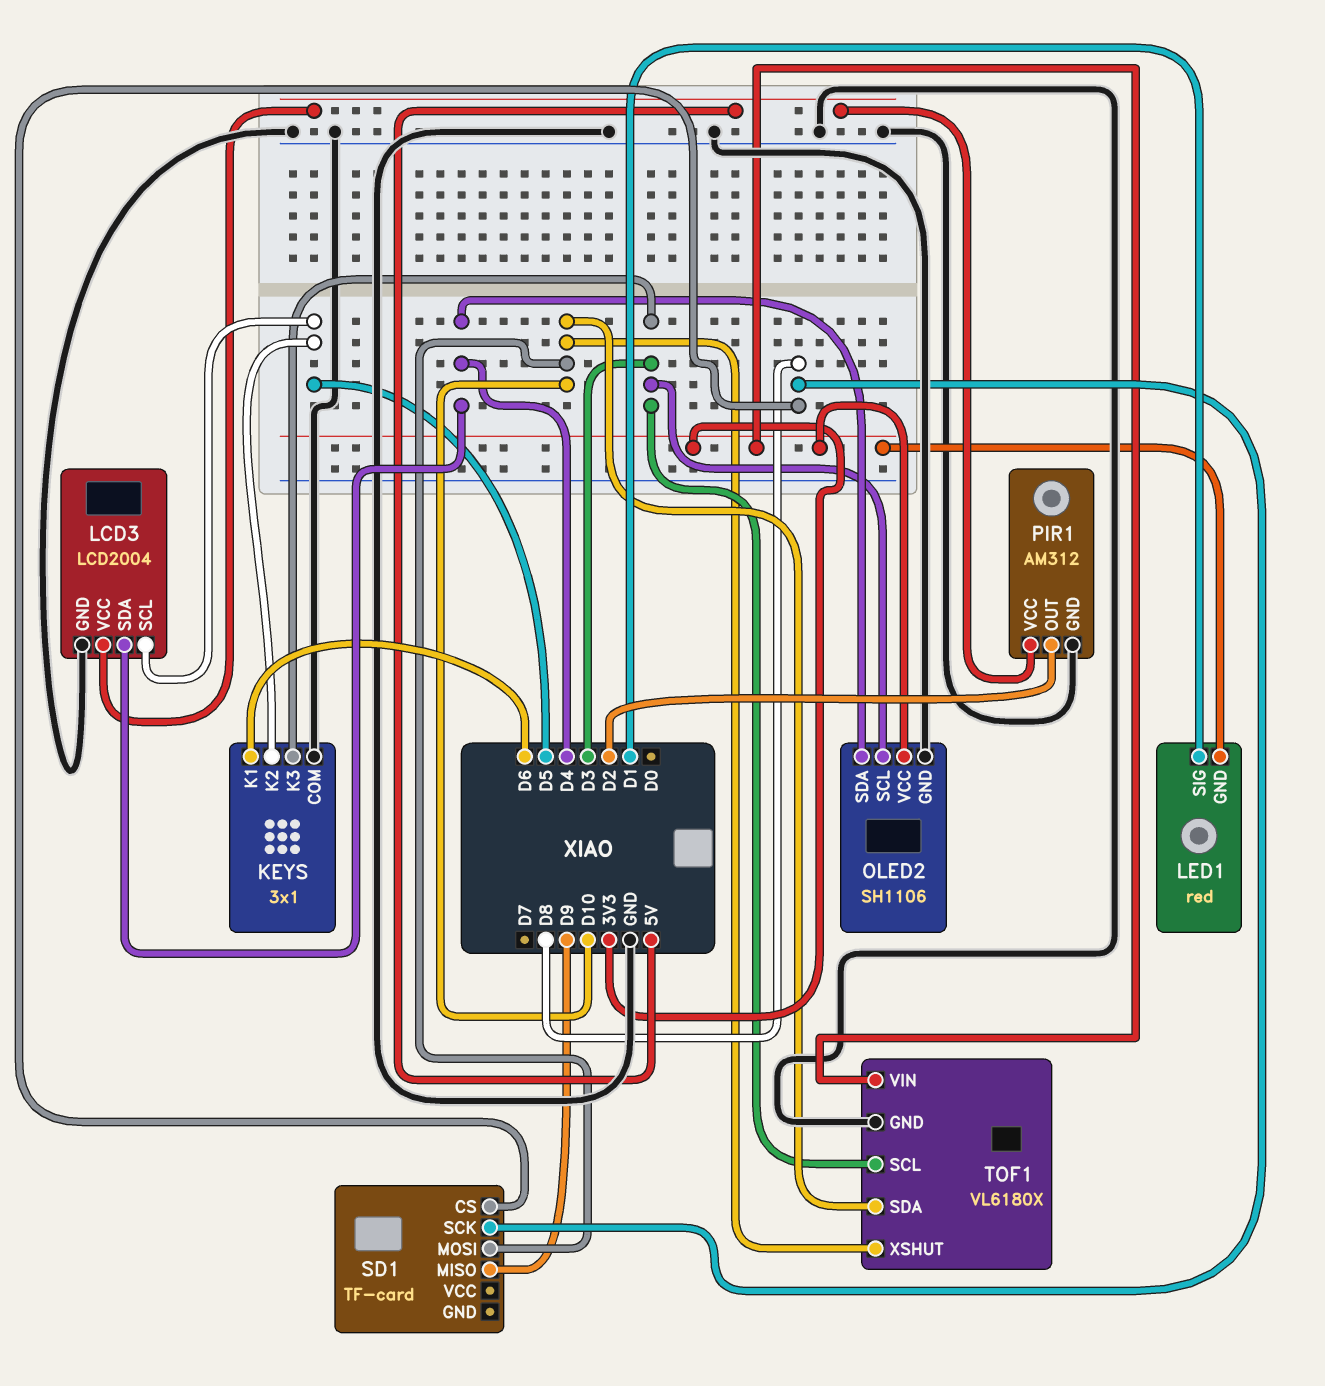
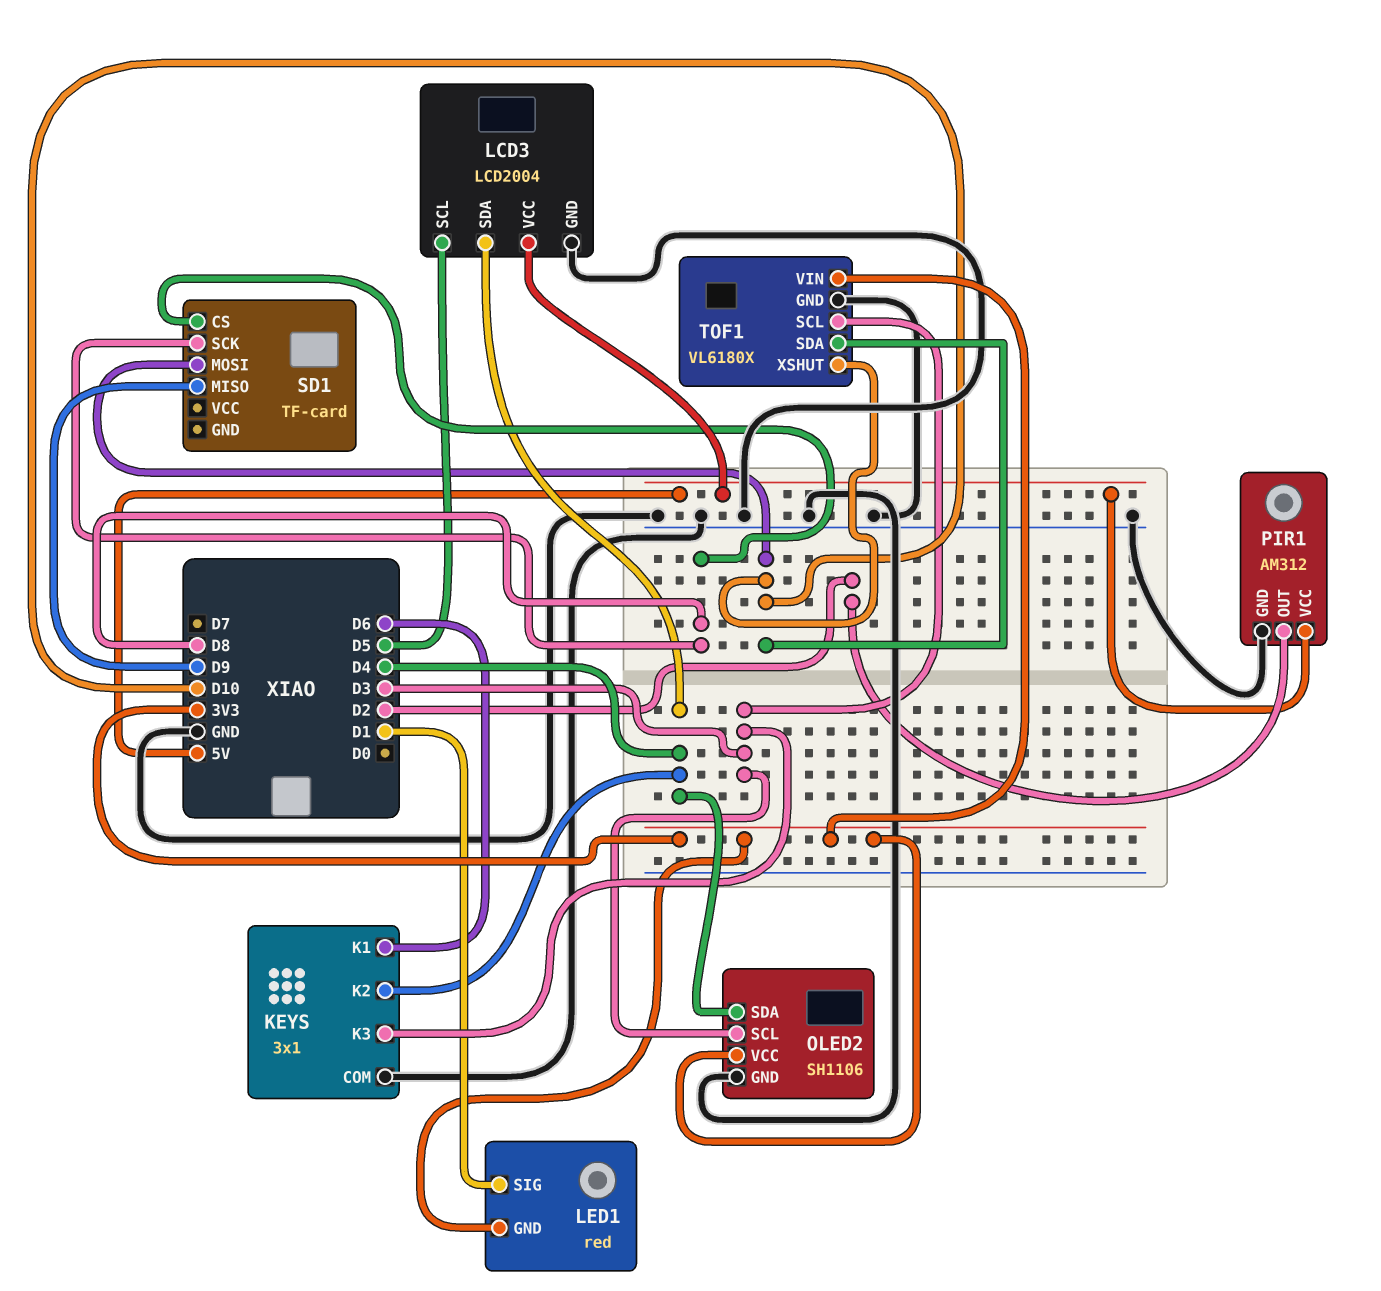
KEYS pin K2: D5 -> D4

